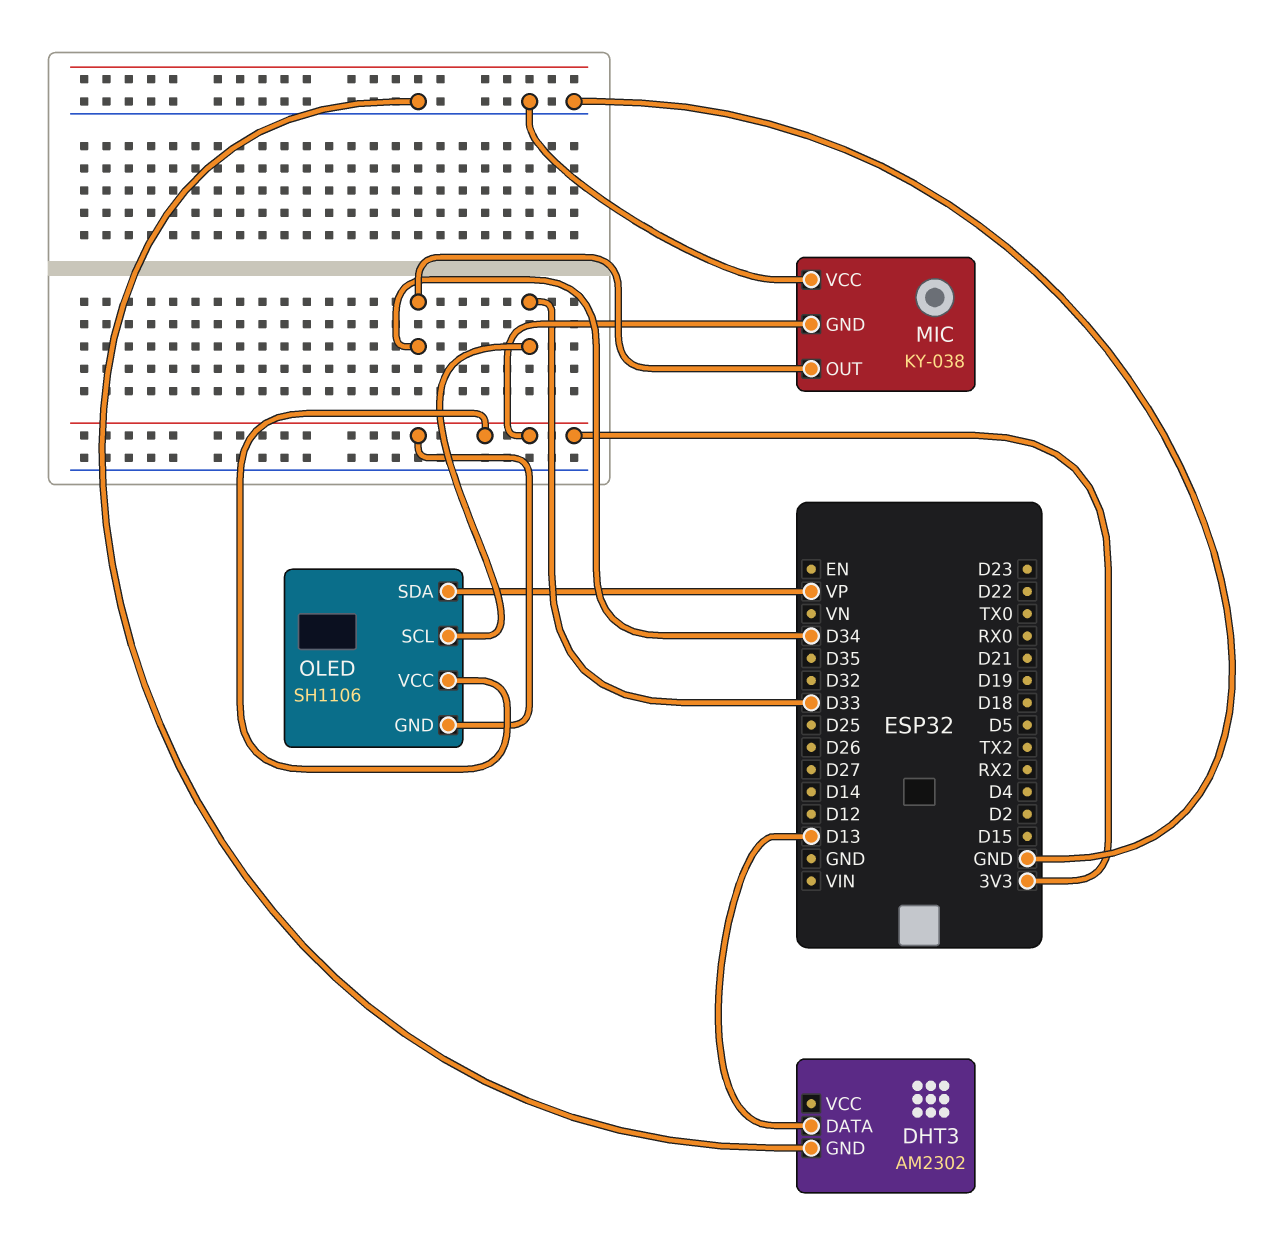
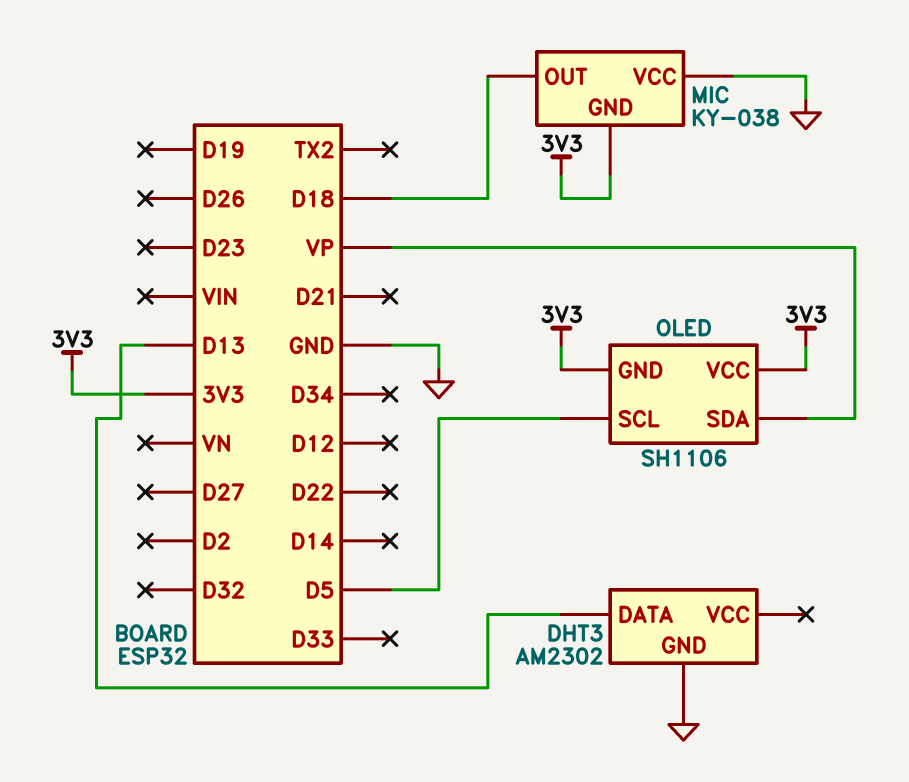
MIC pin OUT: D34 -> D18
OLED pin SCL: D33 -> D5

